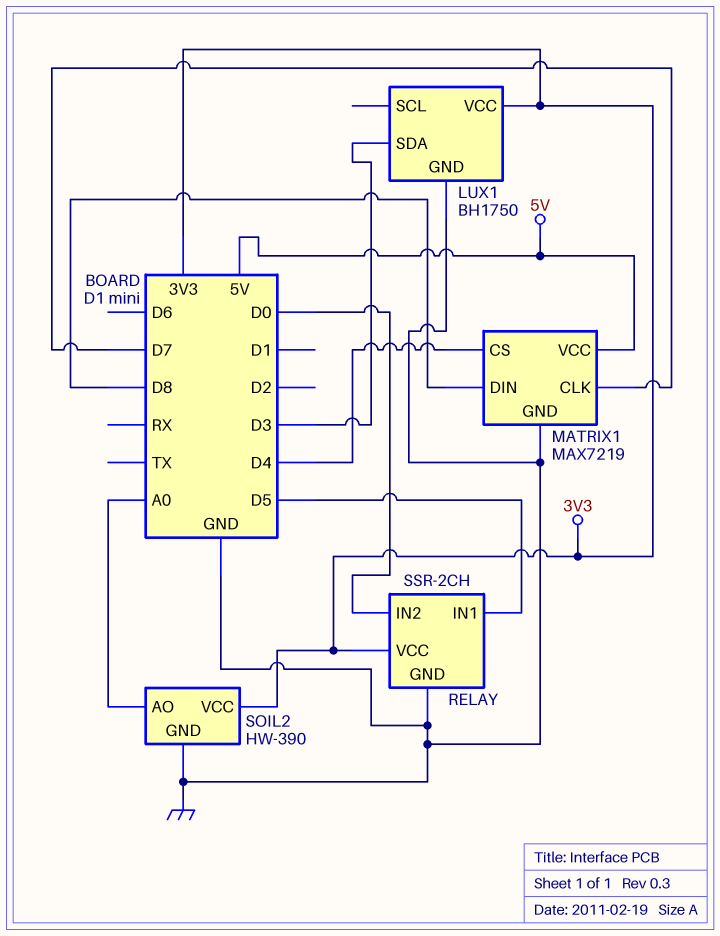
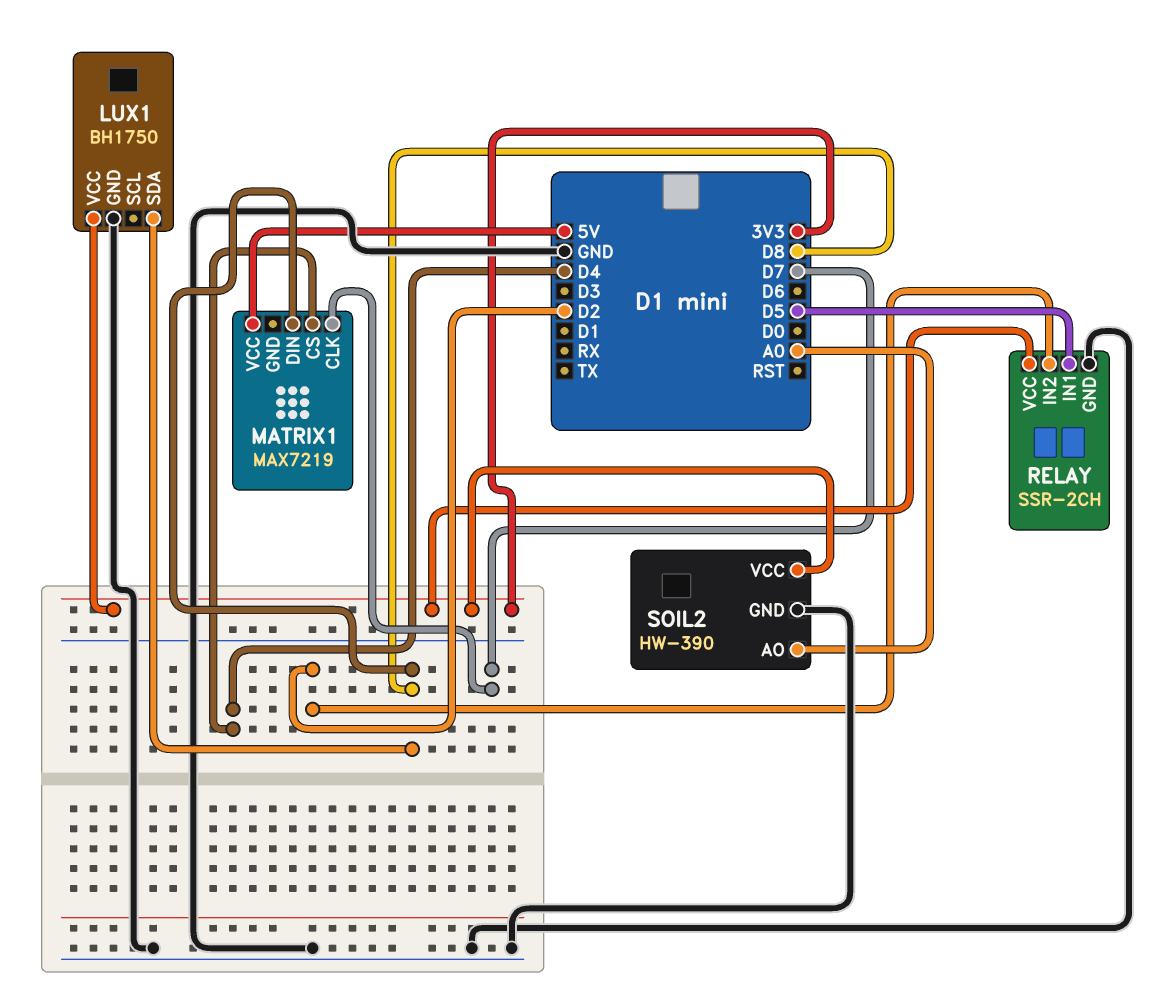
LUX1 pin SDA: D3 -> D8
MATRIX1 pin GND: GND -> none
RELAY pin IN2: D0 -> D2

